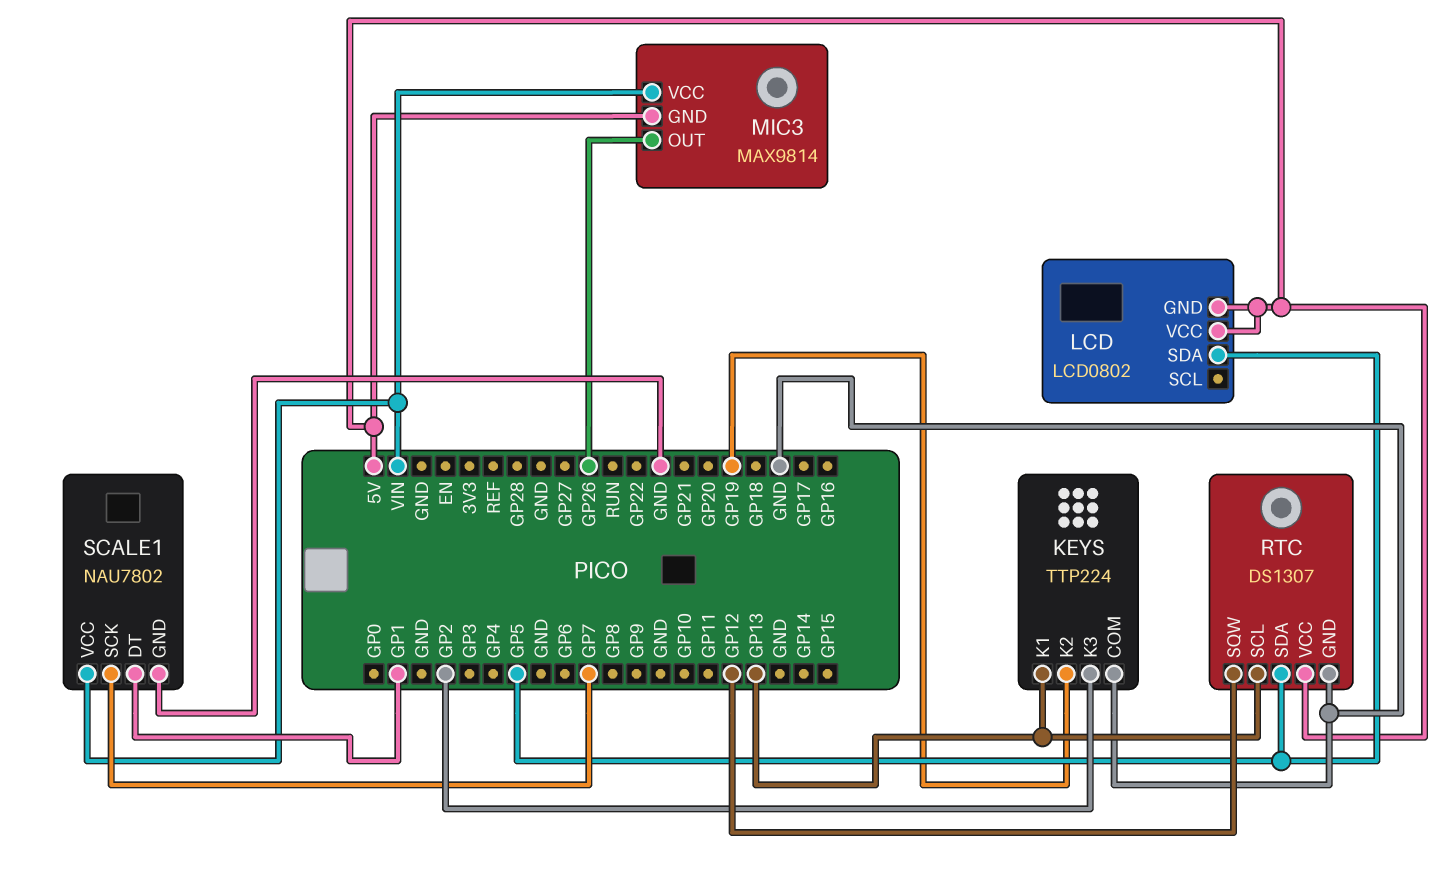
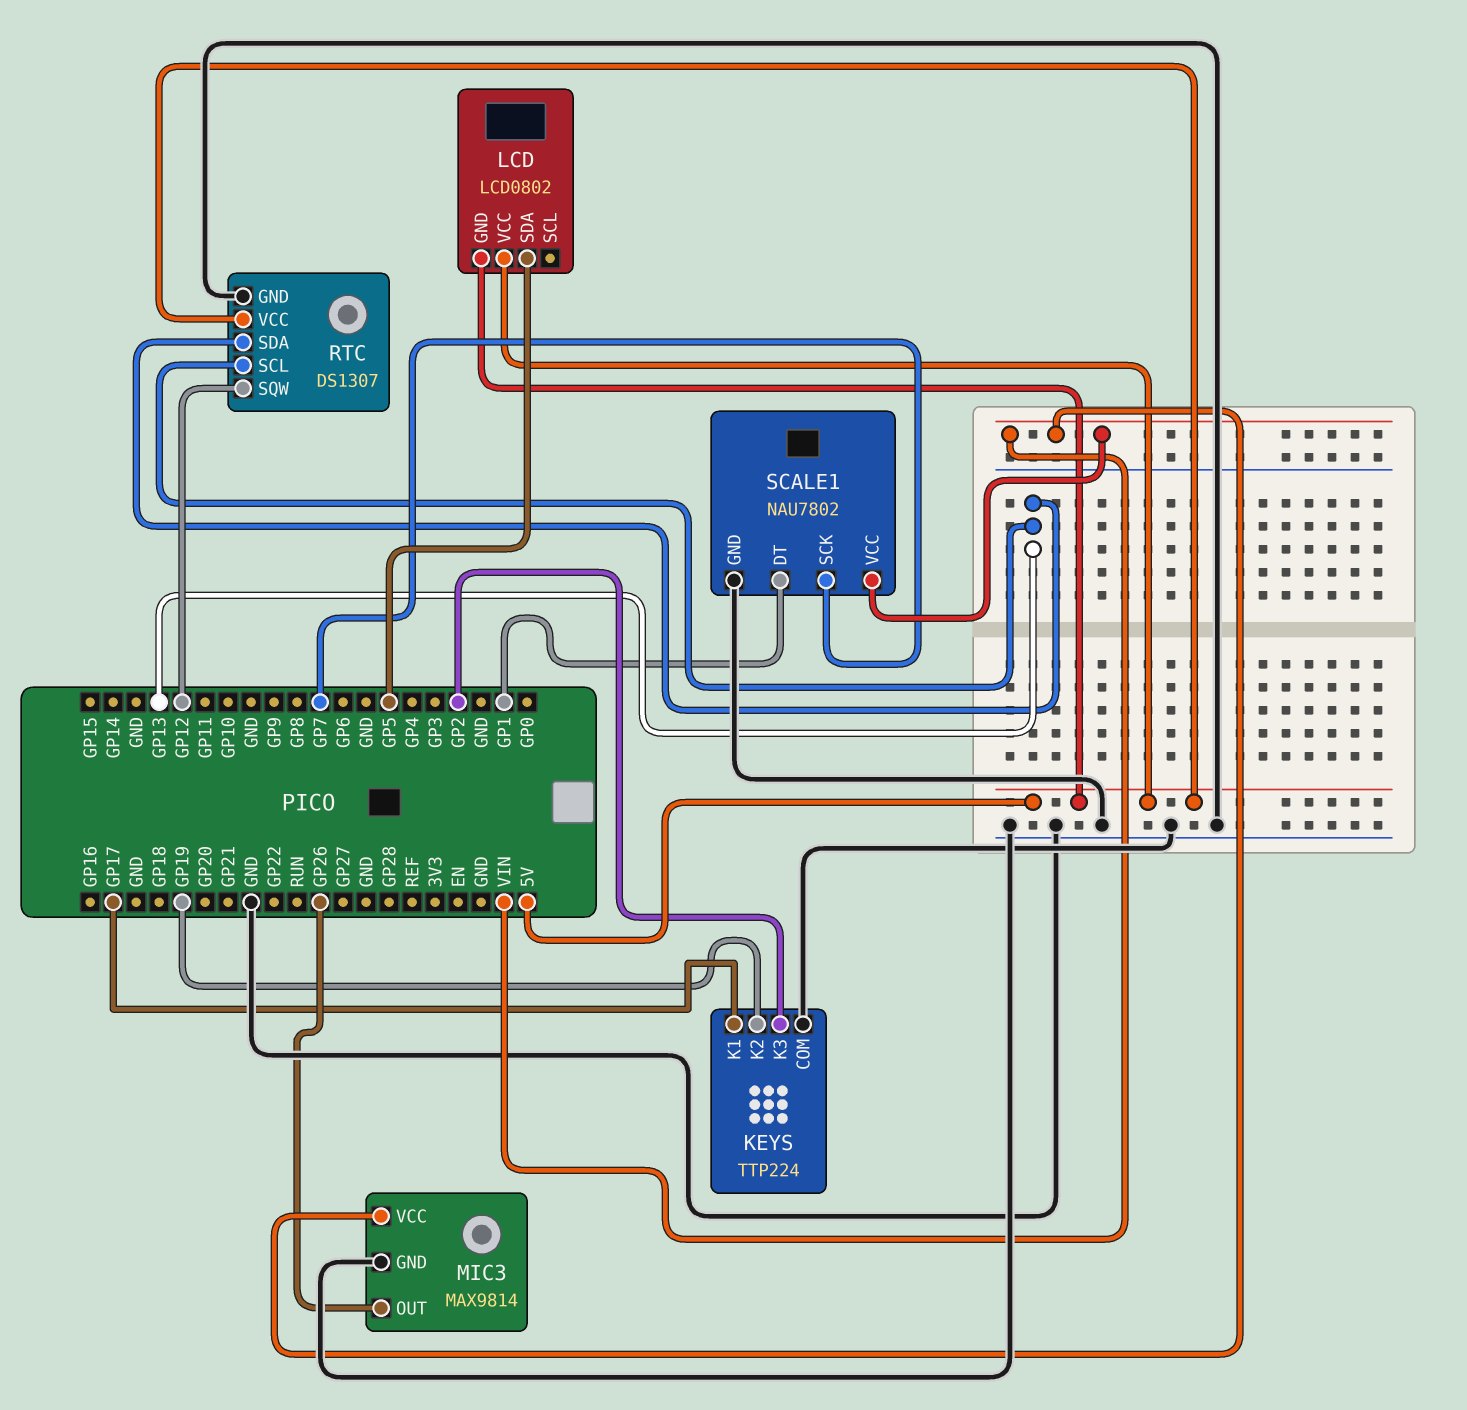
KEYS pin K1: GP13 -> GP17
MIC3 pin GND: 5V -> GND
RTC pin SDA: GP5 -> GP13

